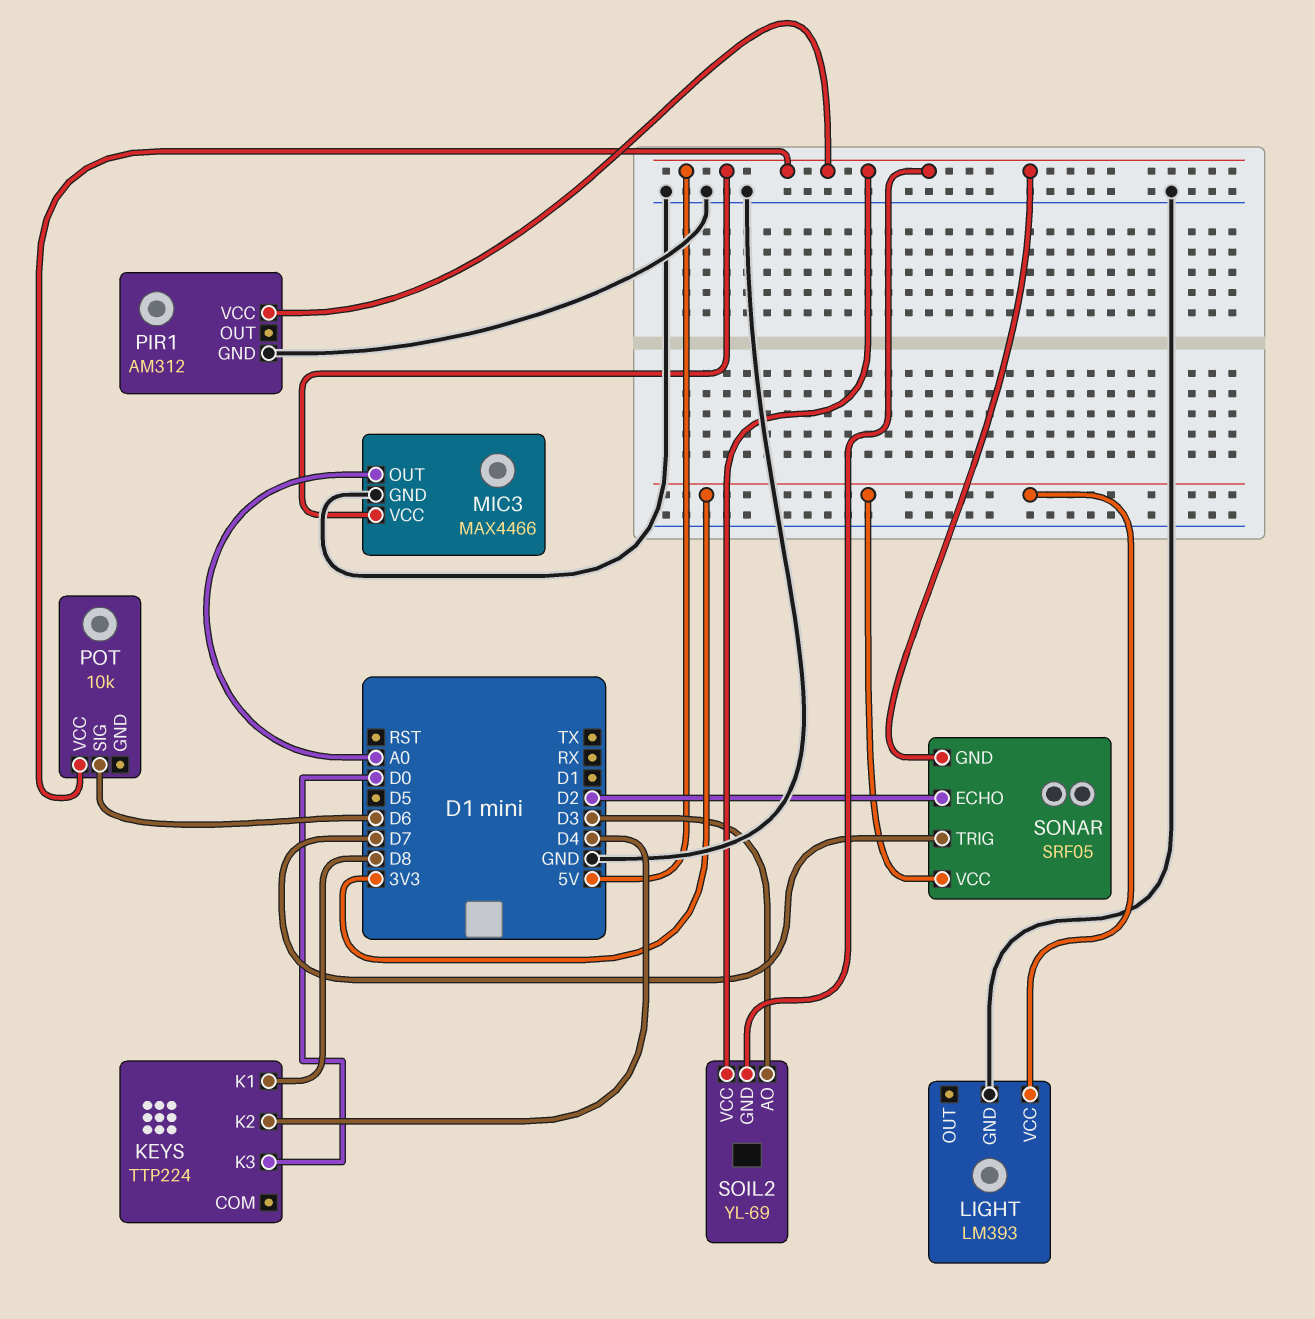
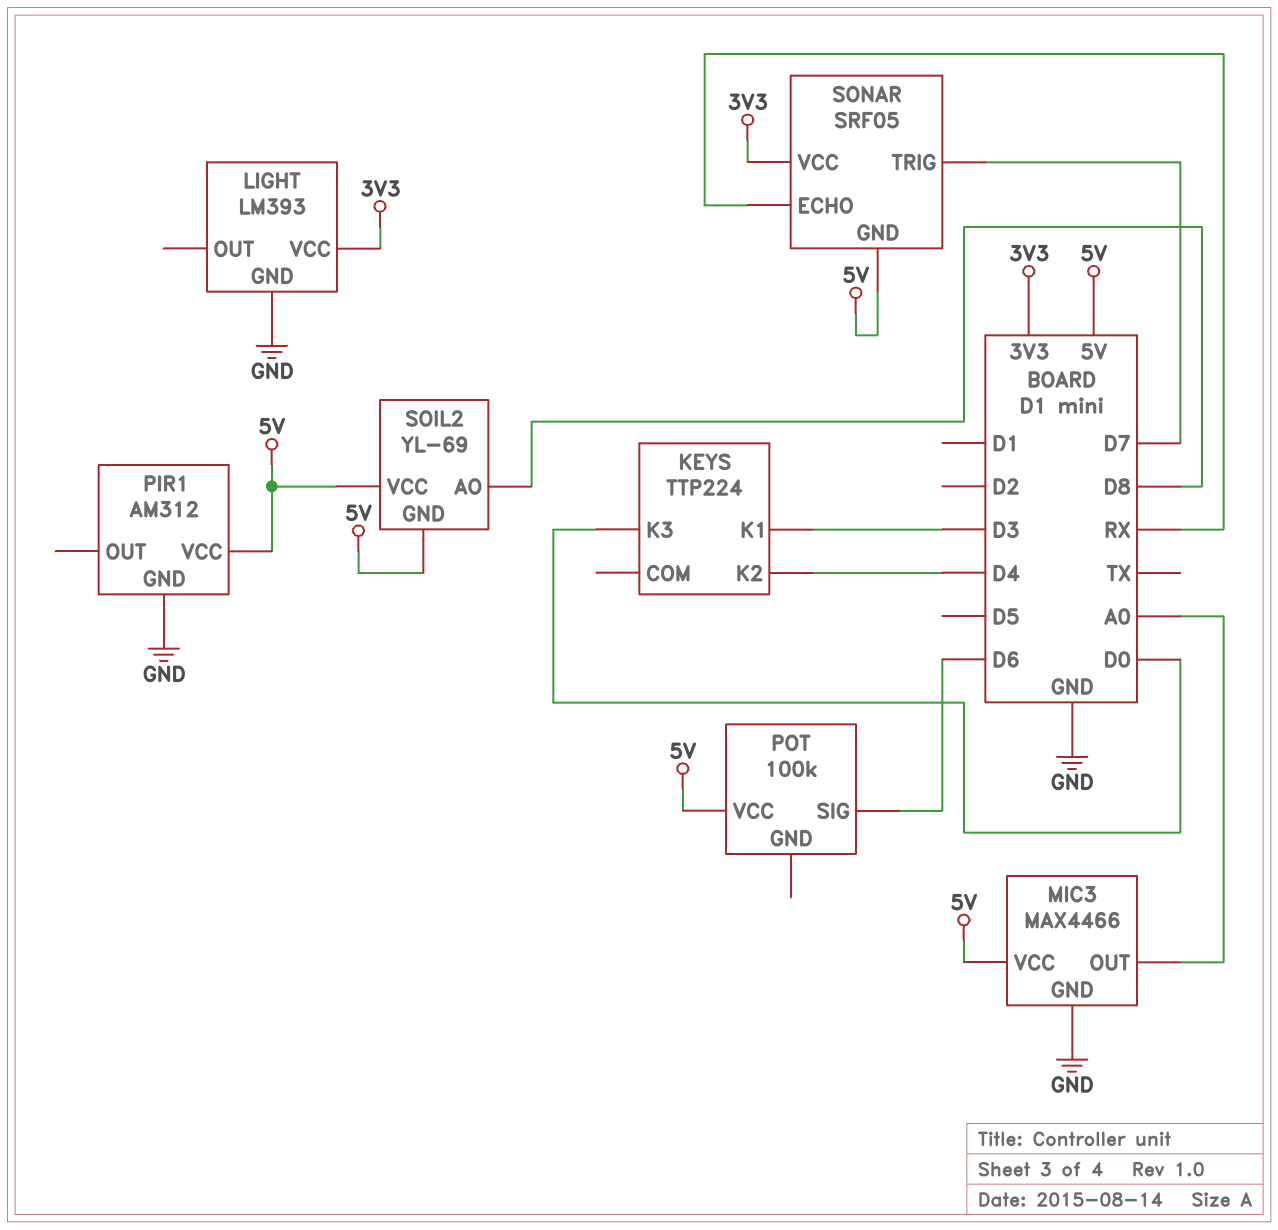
KEYS pin K1: D8 -> D3
POT: 10k -> 100k
SOIL2 pin AO: D3 -> D8
SONAR pin ECHO: D2 -> RX

